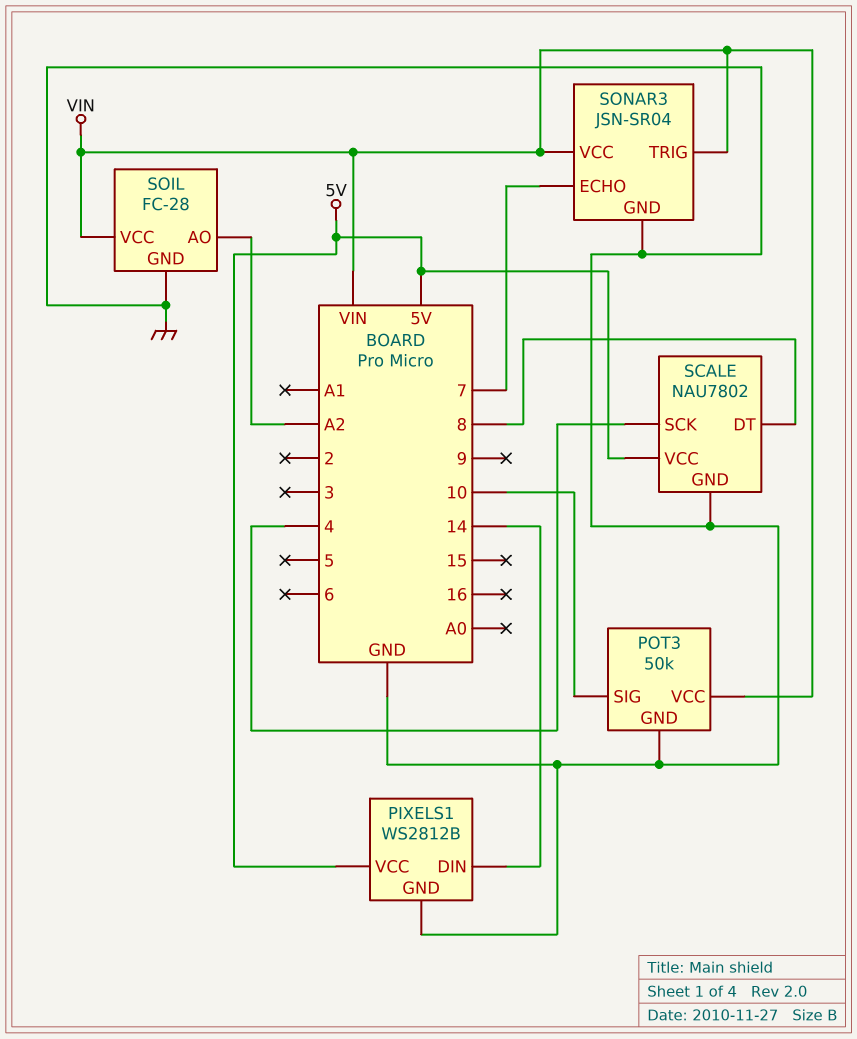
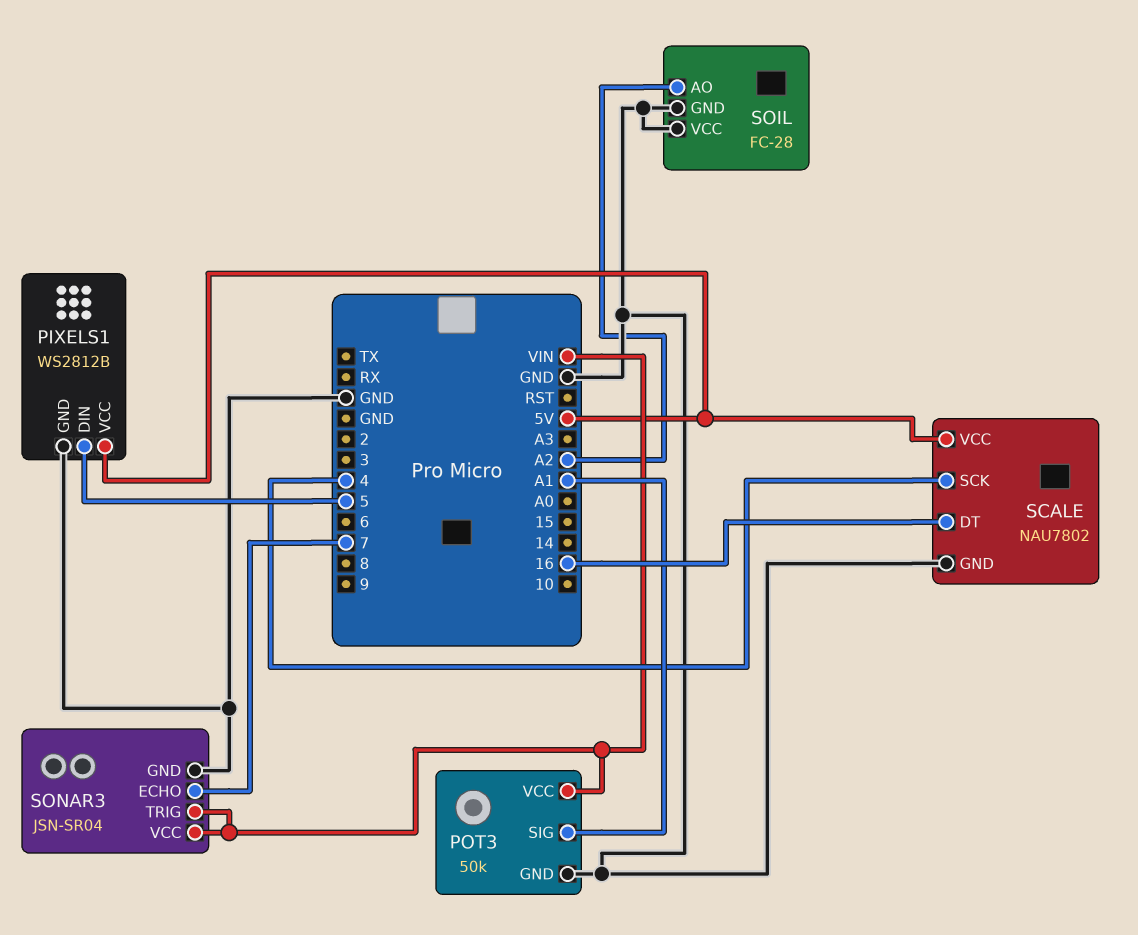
PIXELS1 pin DIN: 14 -> 5
POT3 pin SIG: 10 -> A1
SCALE pin DT: 8 -> 16
SOIL pin VCC: VIN -> GND

